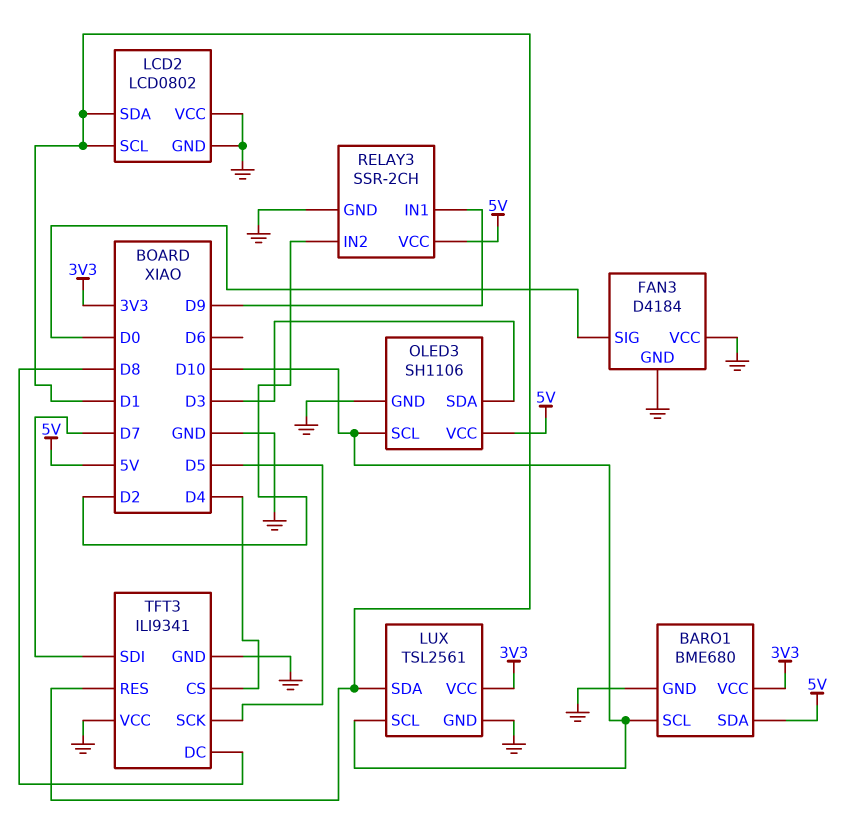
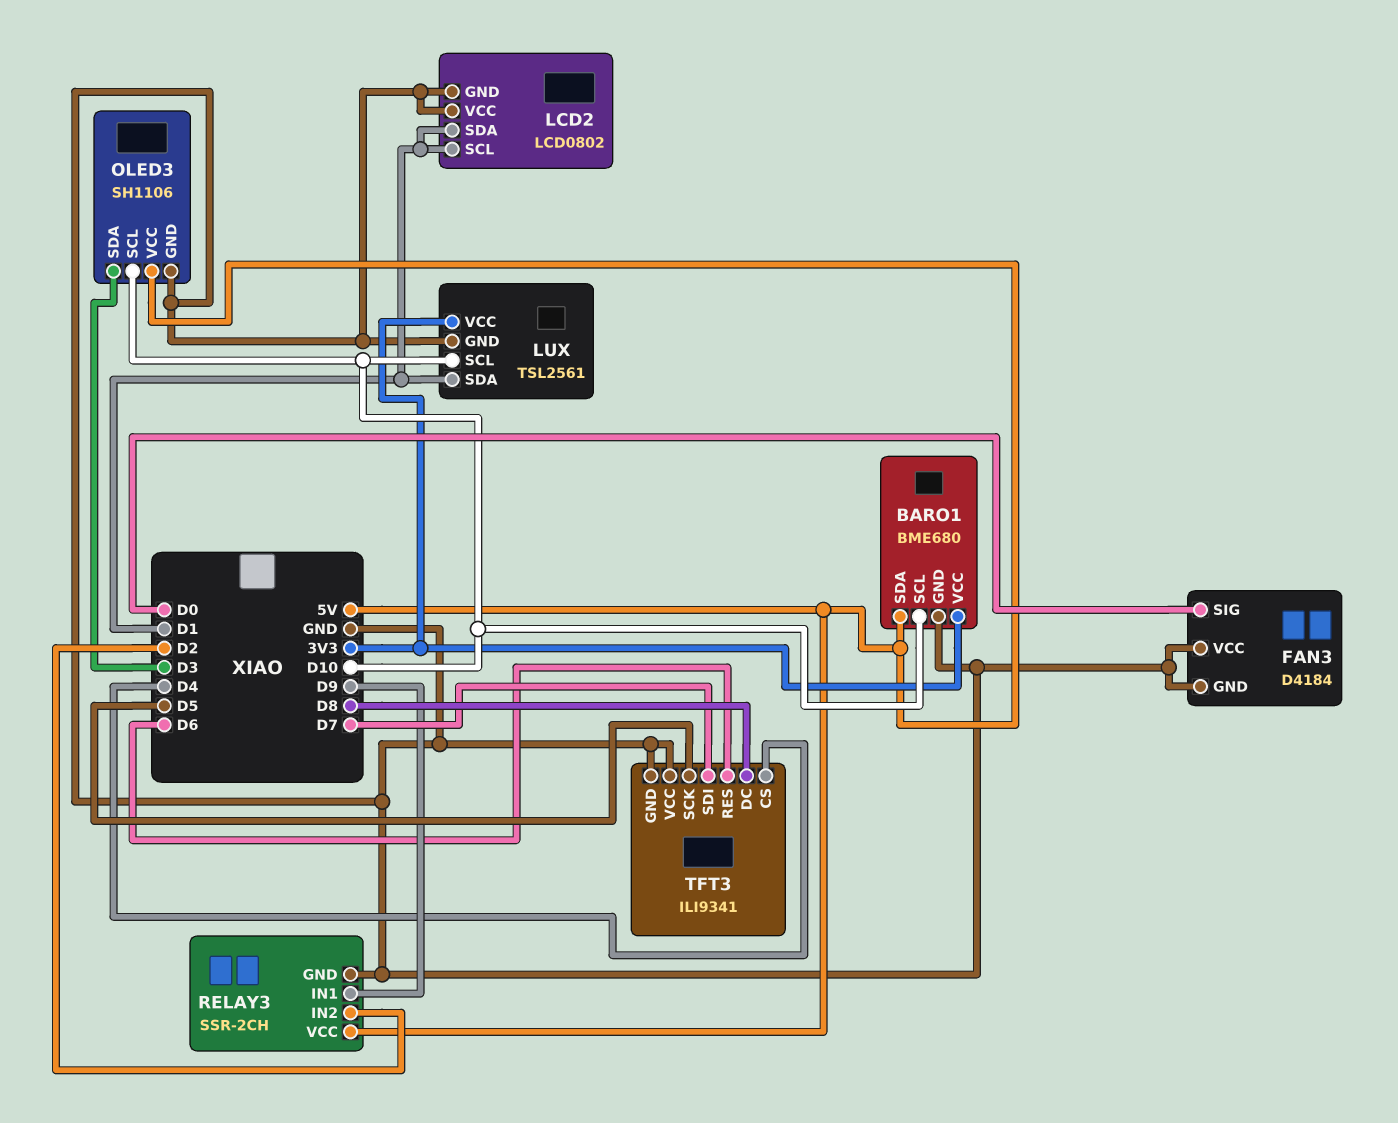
TFT3 pin RES: D1 -> D6

